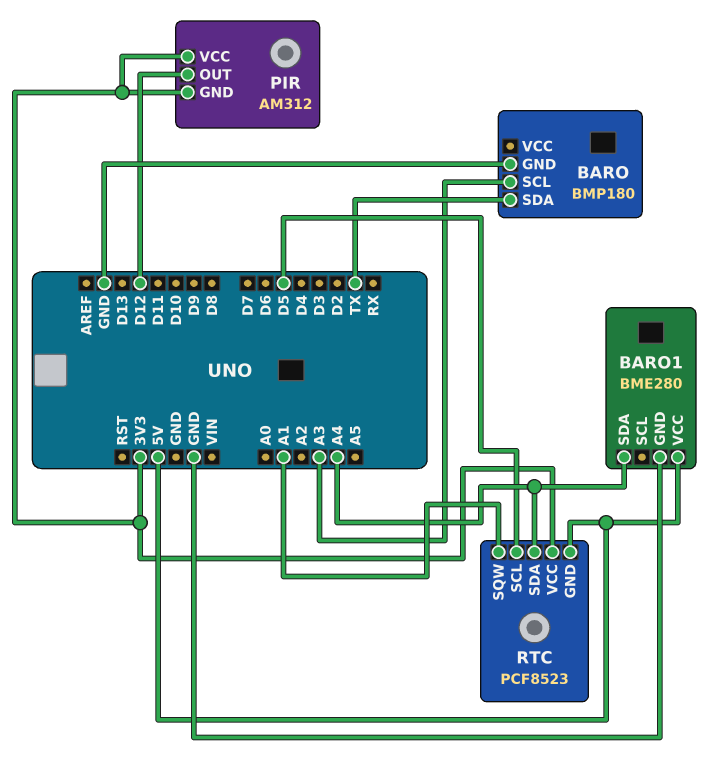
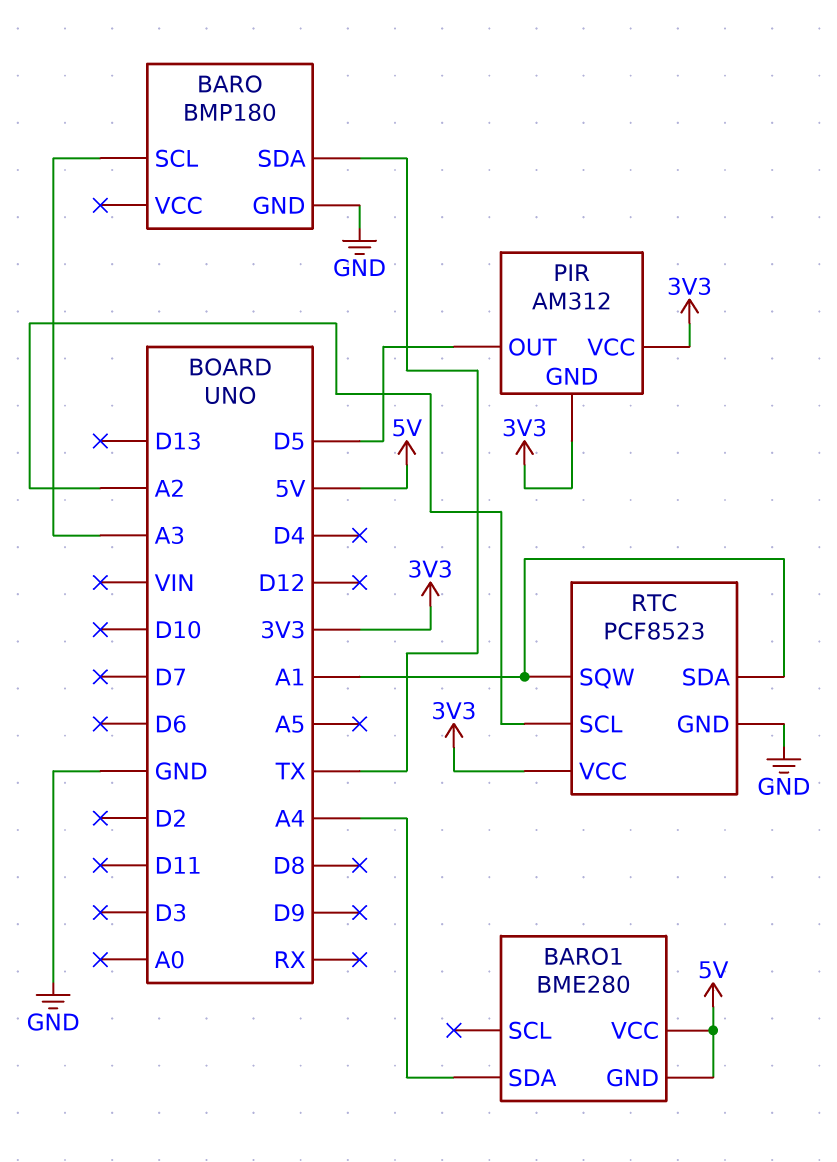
BARO1 pin GND: GND -> 5V
PIR pin OUT: D12 -> D5
RTC pin GND: 5V -> GND
RTC pin SCL: D5 -> A2
RTC pin SDA: A4 -> A1

